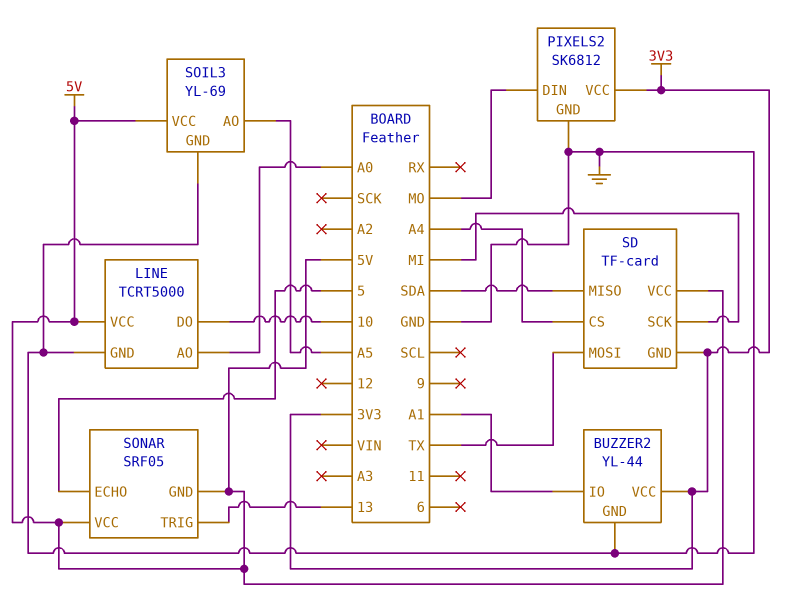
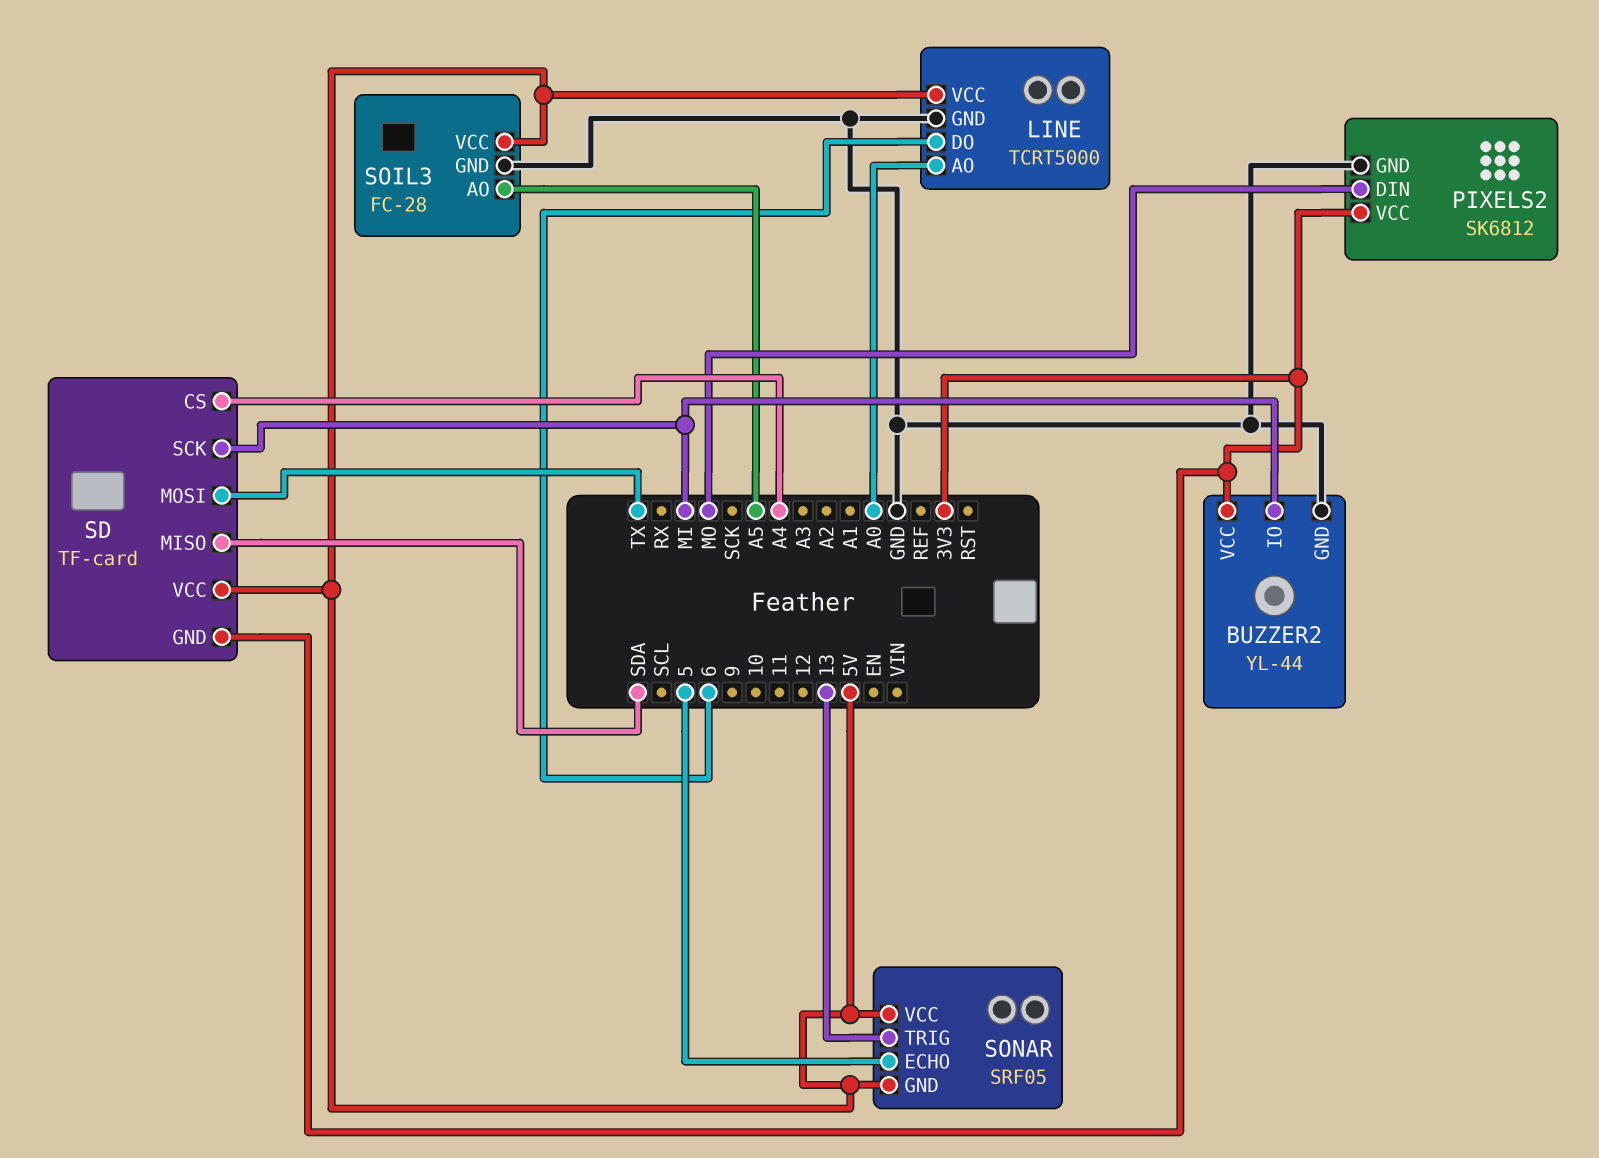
BUZZER2 pin IO: A1 -> MI
LINE pin DO: 10 -> 6
SOIL3: YL-69 -> FC-28

